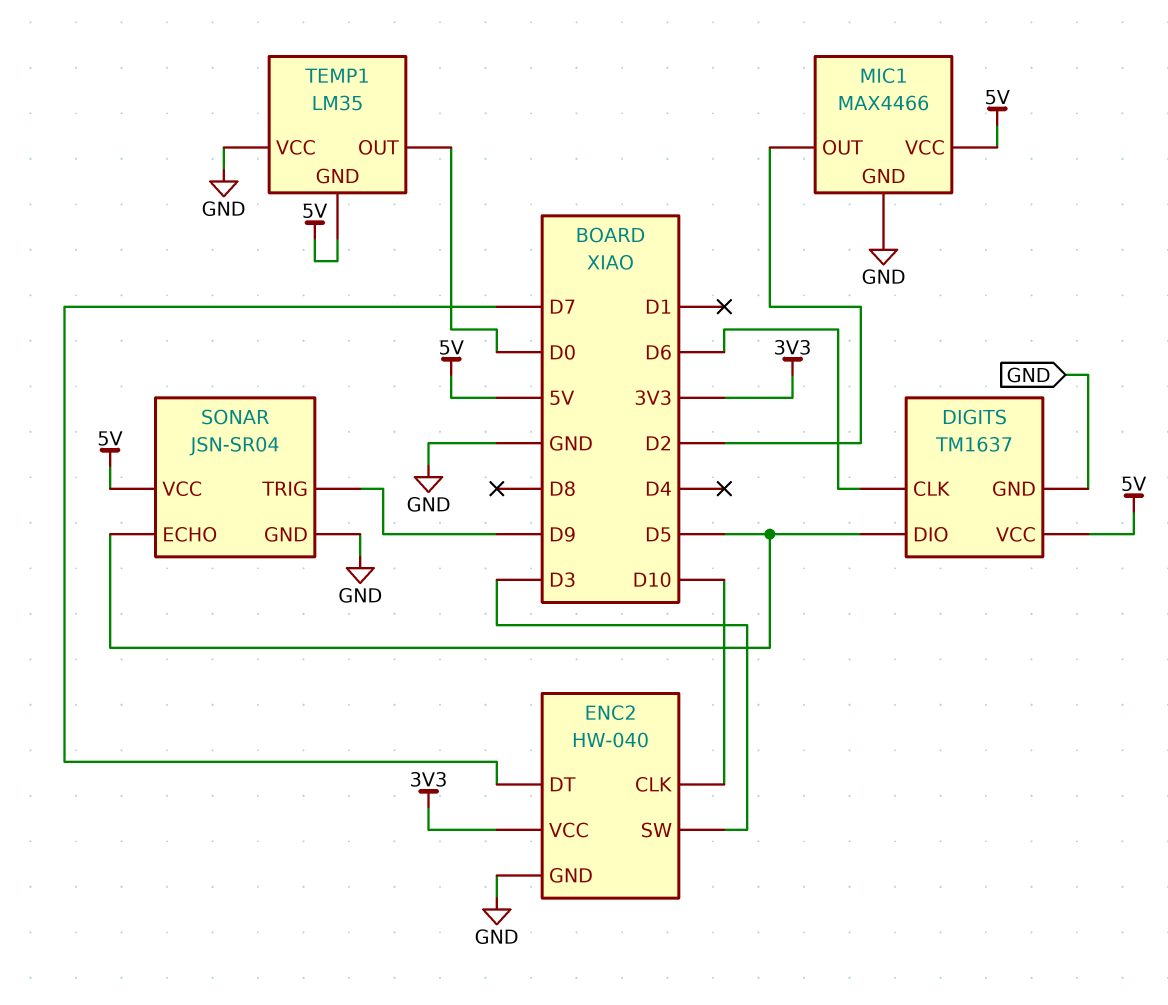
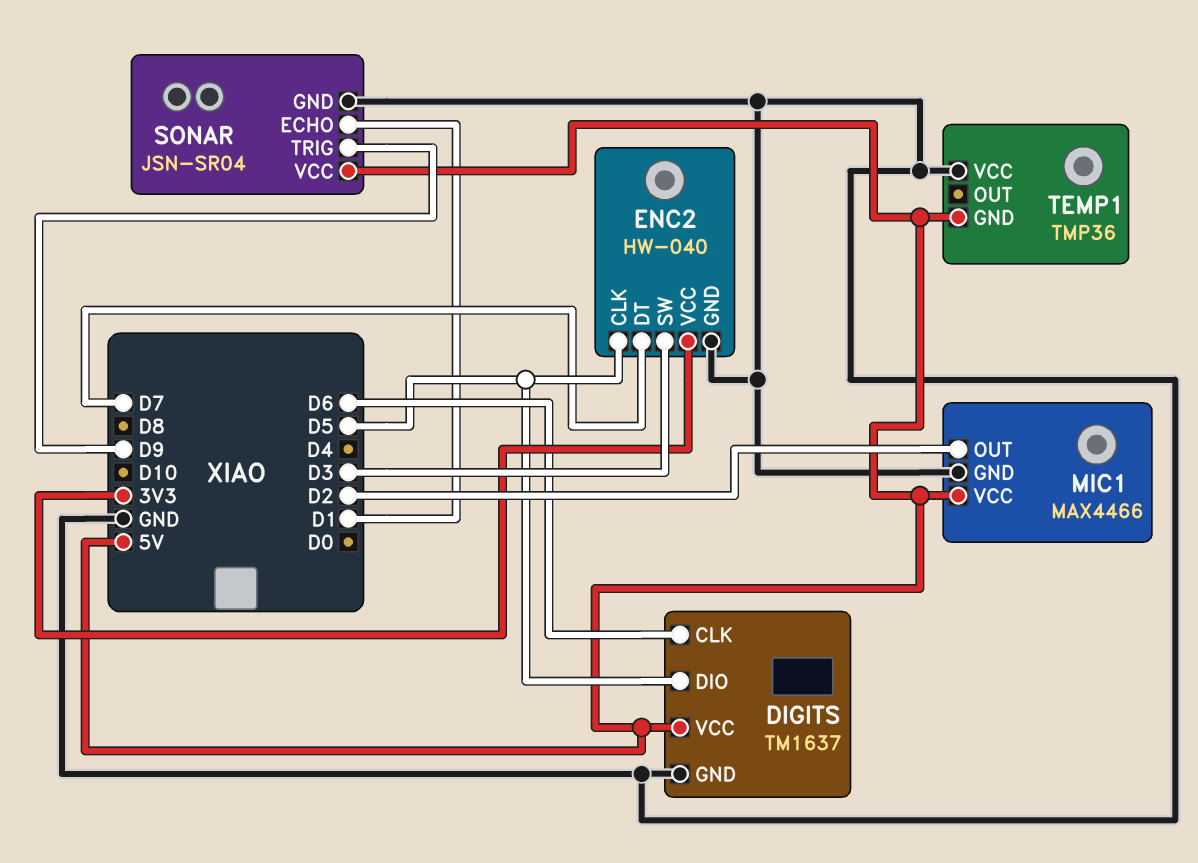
ENC2 pin CLK: D10 -> D5
SONAR pin ECHO: D5 -> D1
TEMP1: LM35 -> TMP36
TEMP1 pin OUT: D0 -> none

